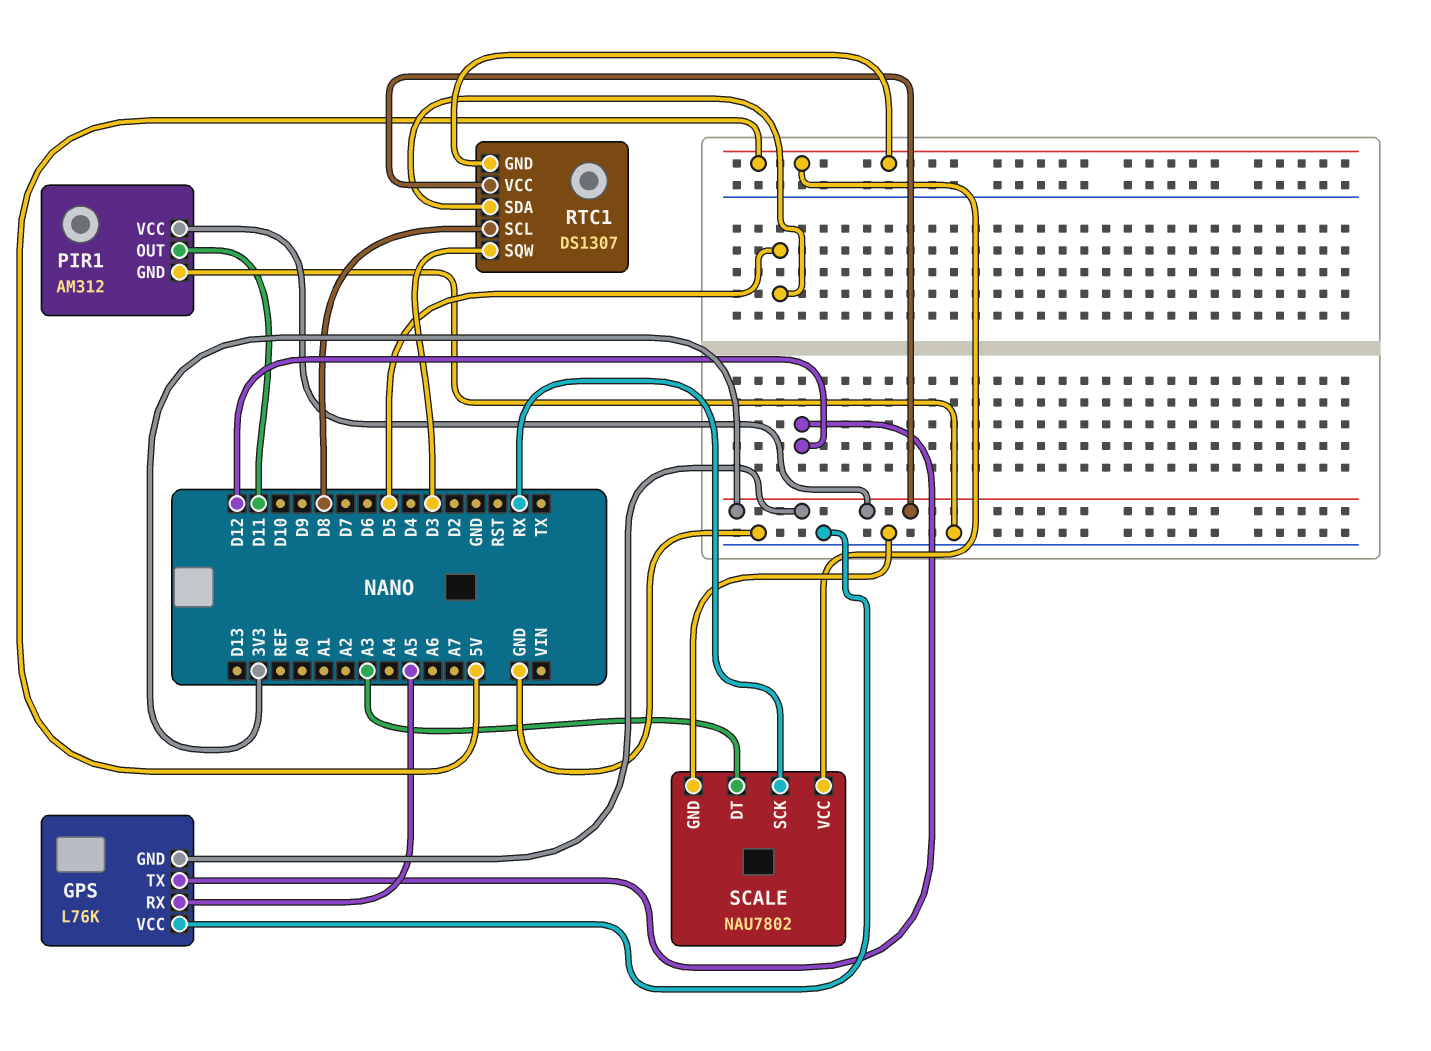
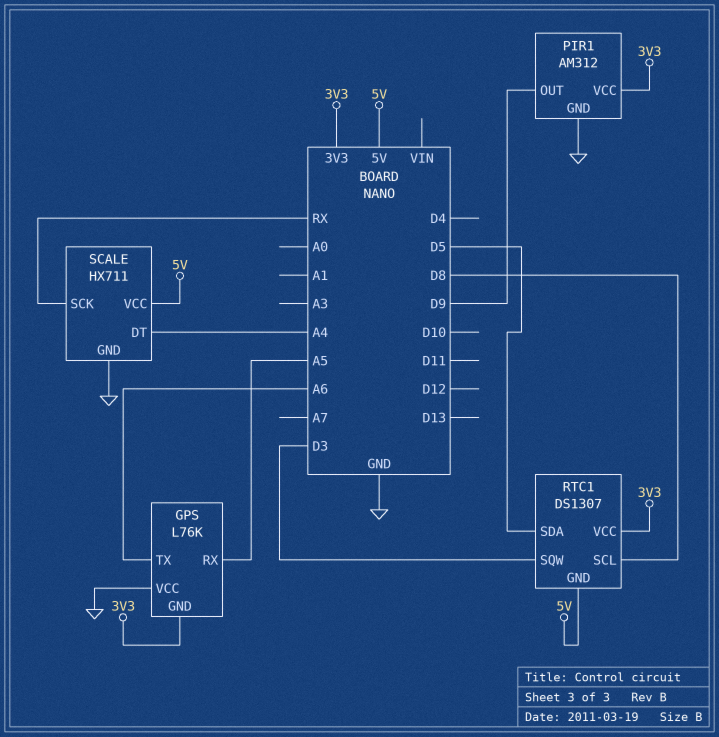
GPS pin TX: D12 -> A6
PIR1 pin OUT: D11 -> D9
SCALE: NAU7802 -> HX711
SCALE pin DT: A3 -> A4

